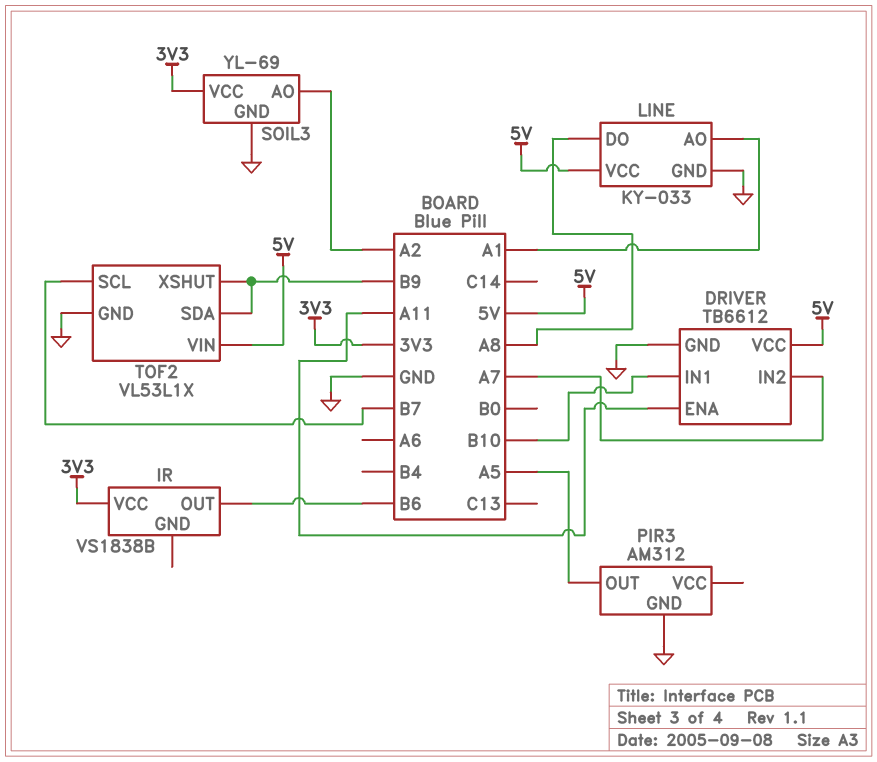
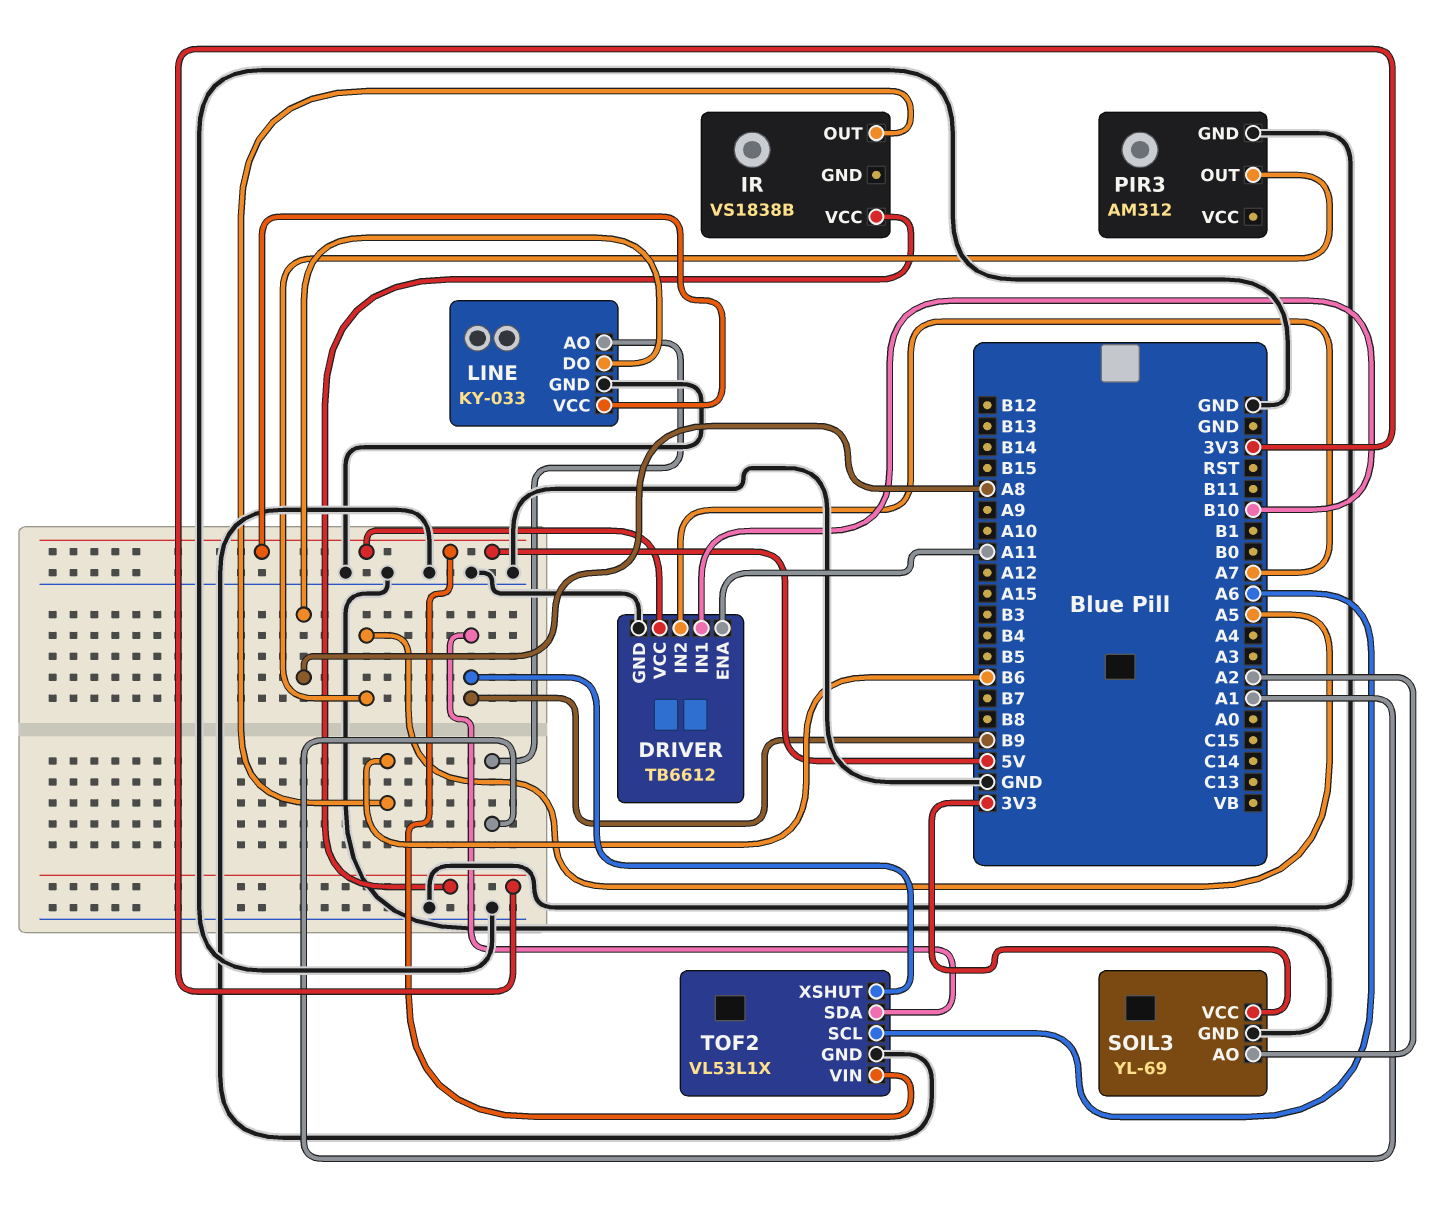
TOF2 pin SCL: B7 -> A6

